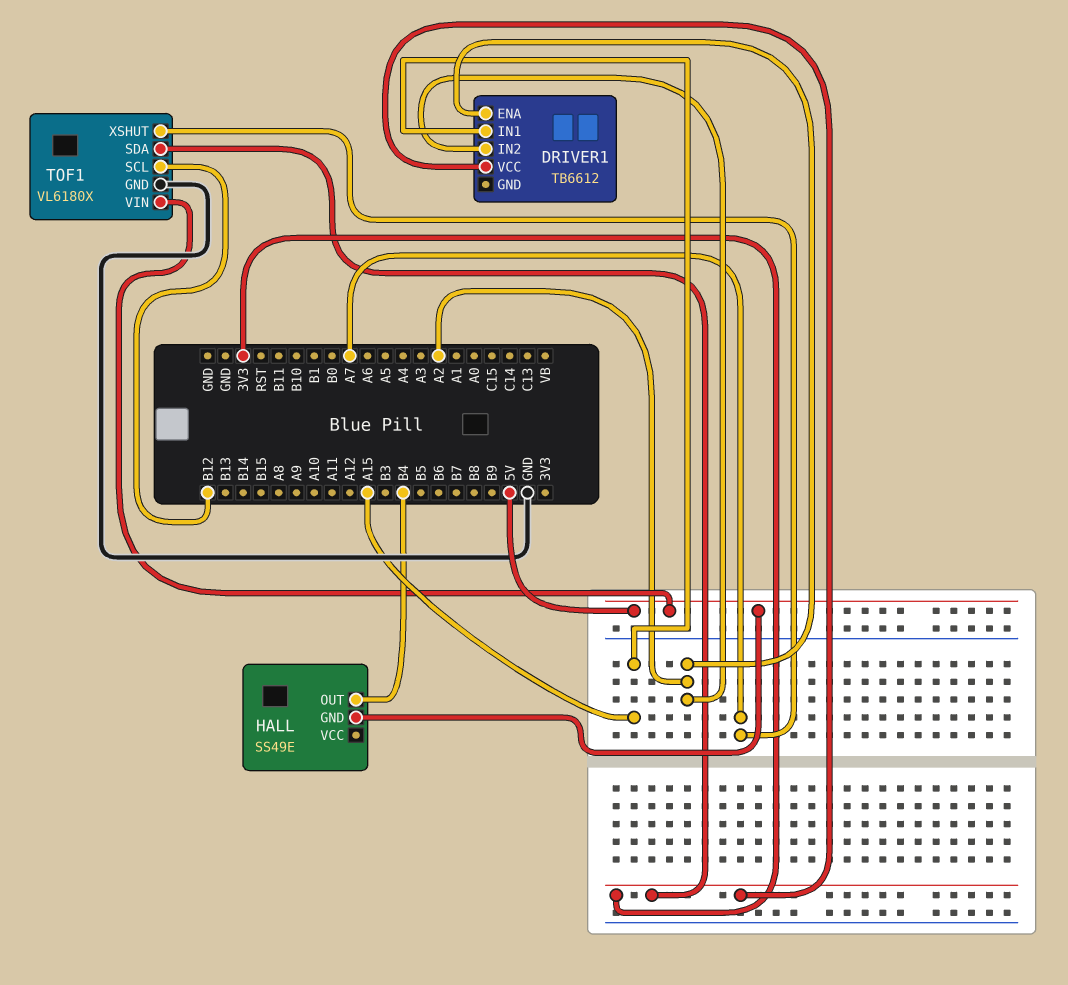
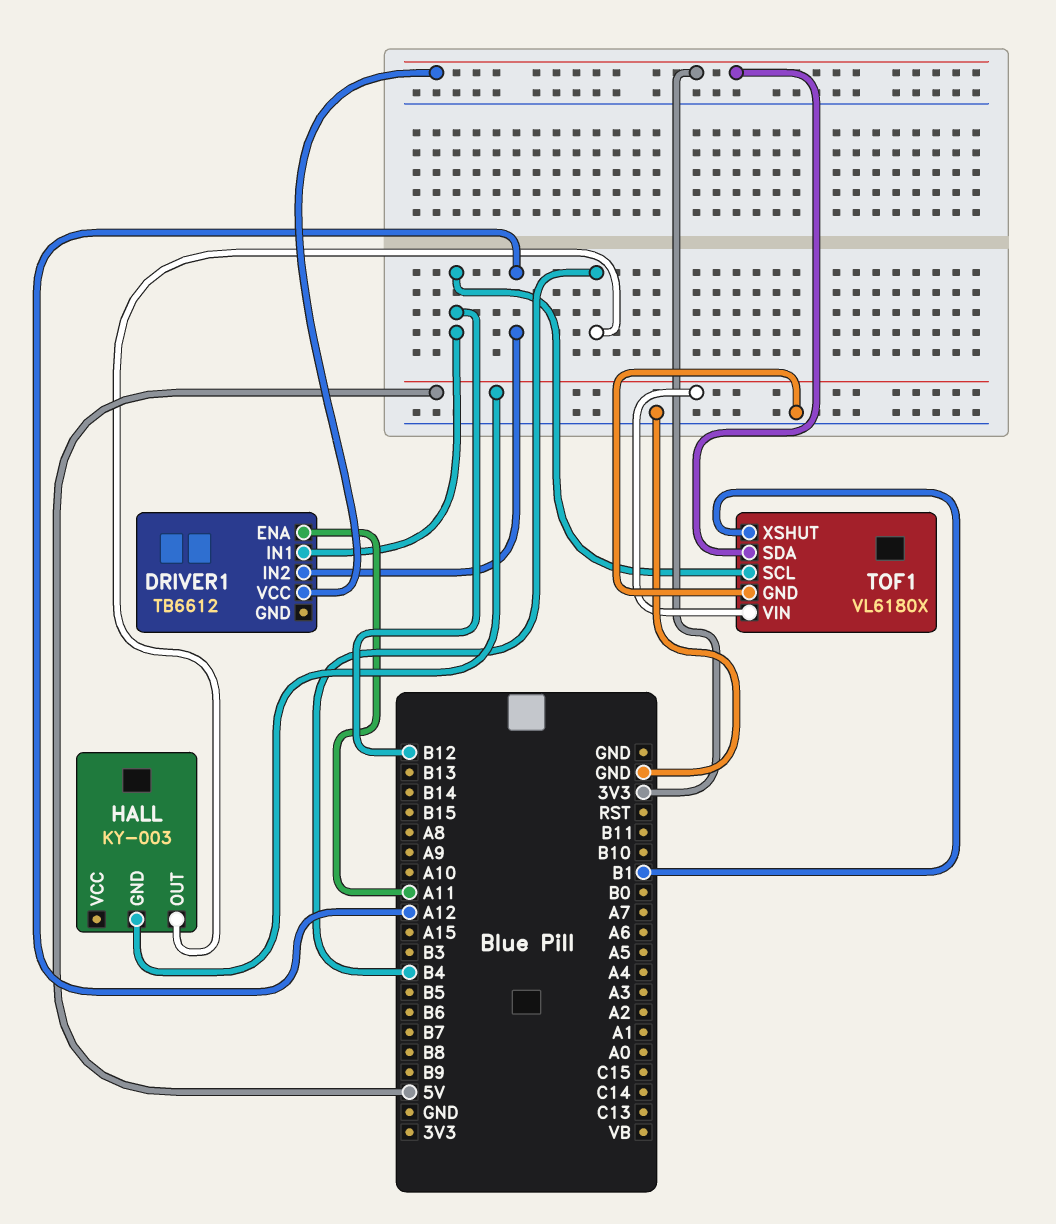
DRIVER1 pin ENA: A2 -> A11
DRIVER1 pin IN1: A15 -> B12
DRIVER1 pin IN2: A2 -> A12
HALL: SS49E -> KY-003
TOF1 pin XSHUT: A7 -> B1

